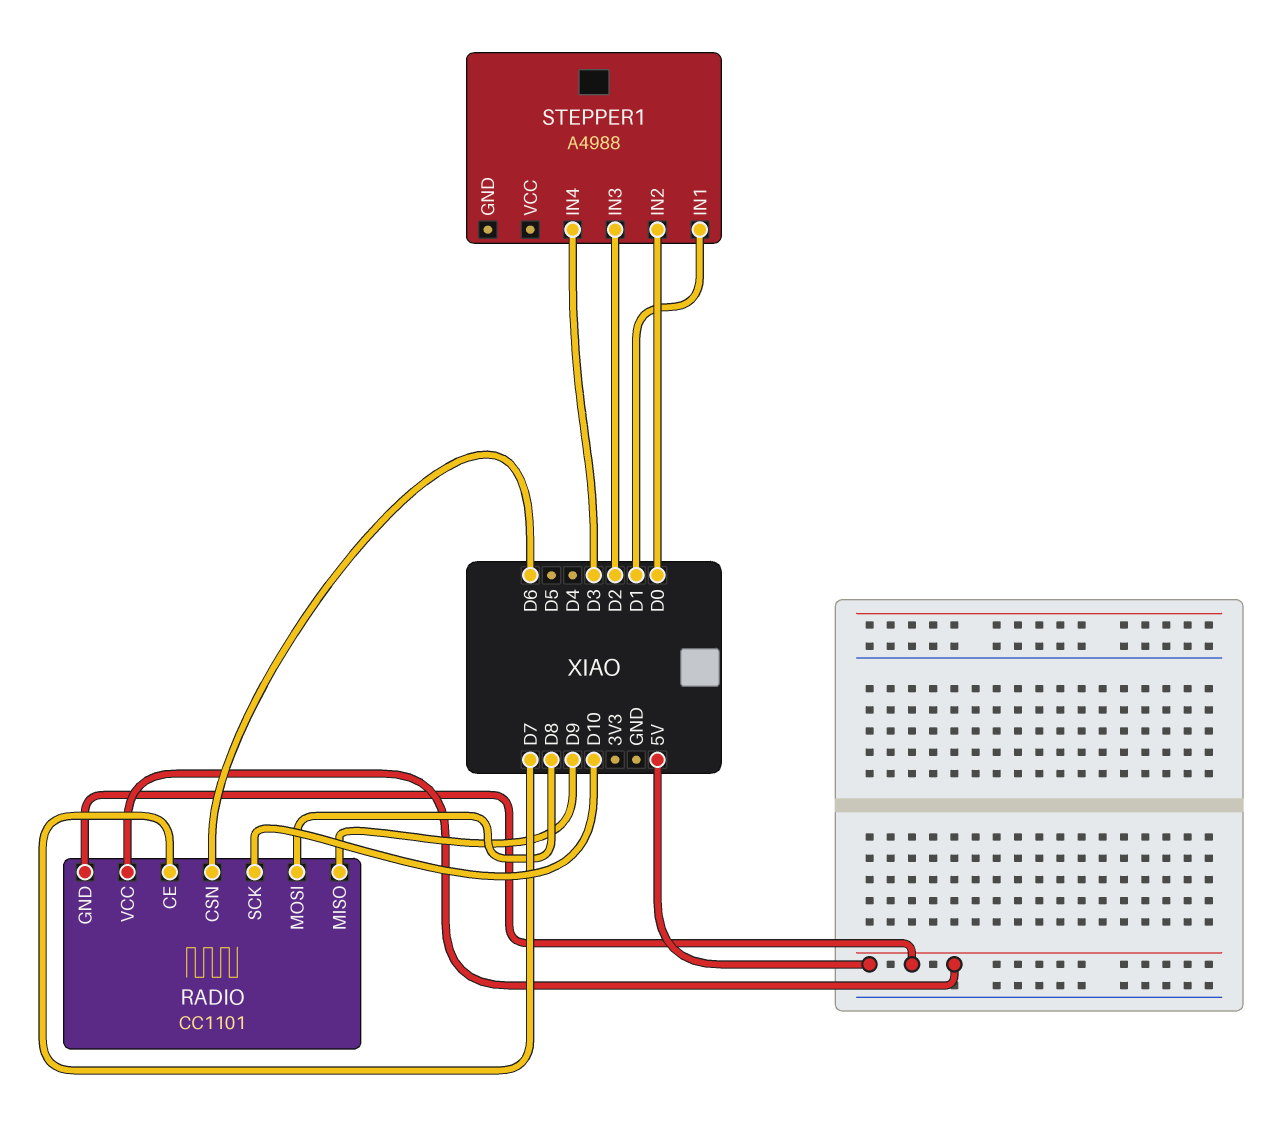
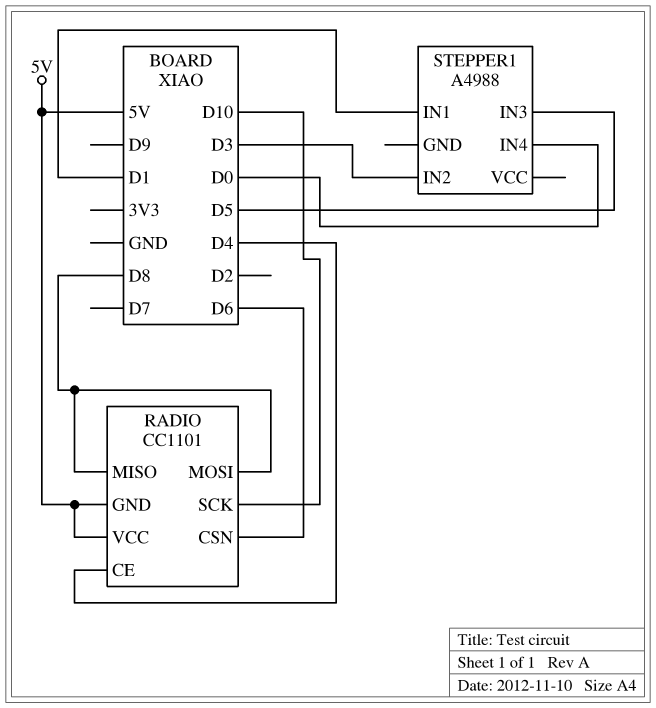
RADIO pin CE: D7 -> D4
RADIO pin MISO: D9 -> D8
STEPPER1 pin IN2: D0 -> D3
STEPPER1 pin IN3: D2 -> D5
STEPPER1 pin IN4: D3 -> D0

